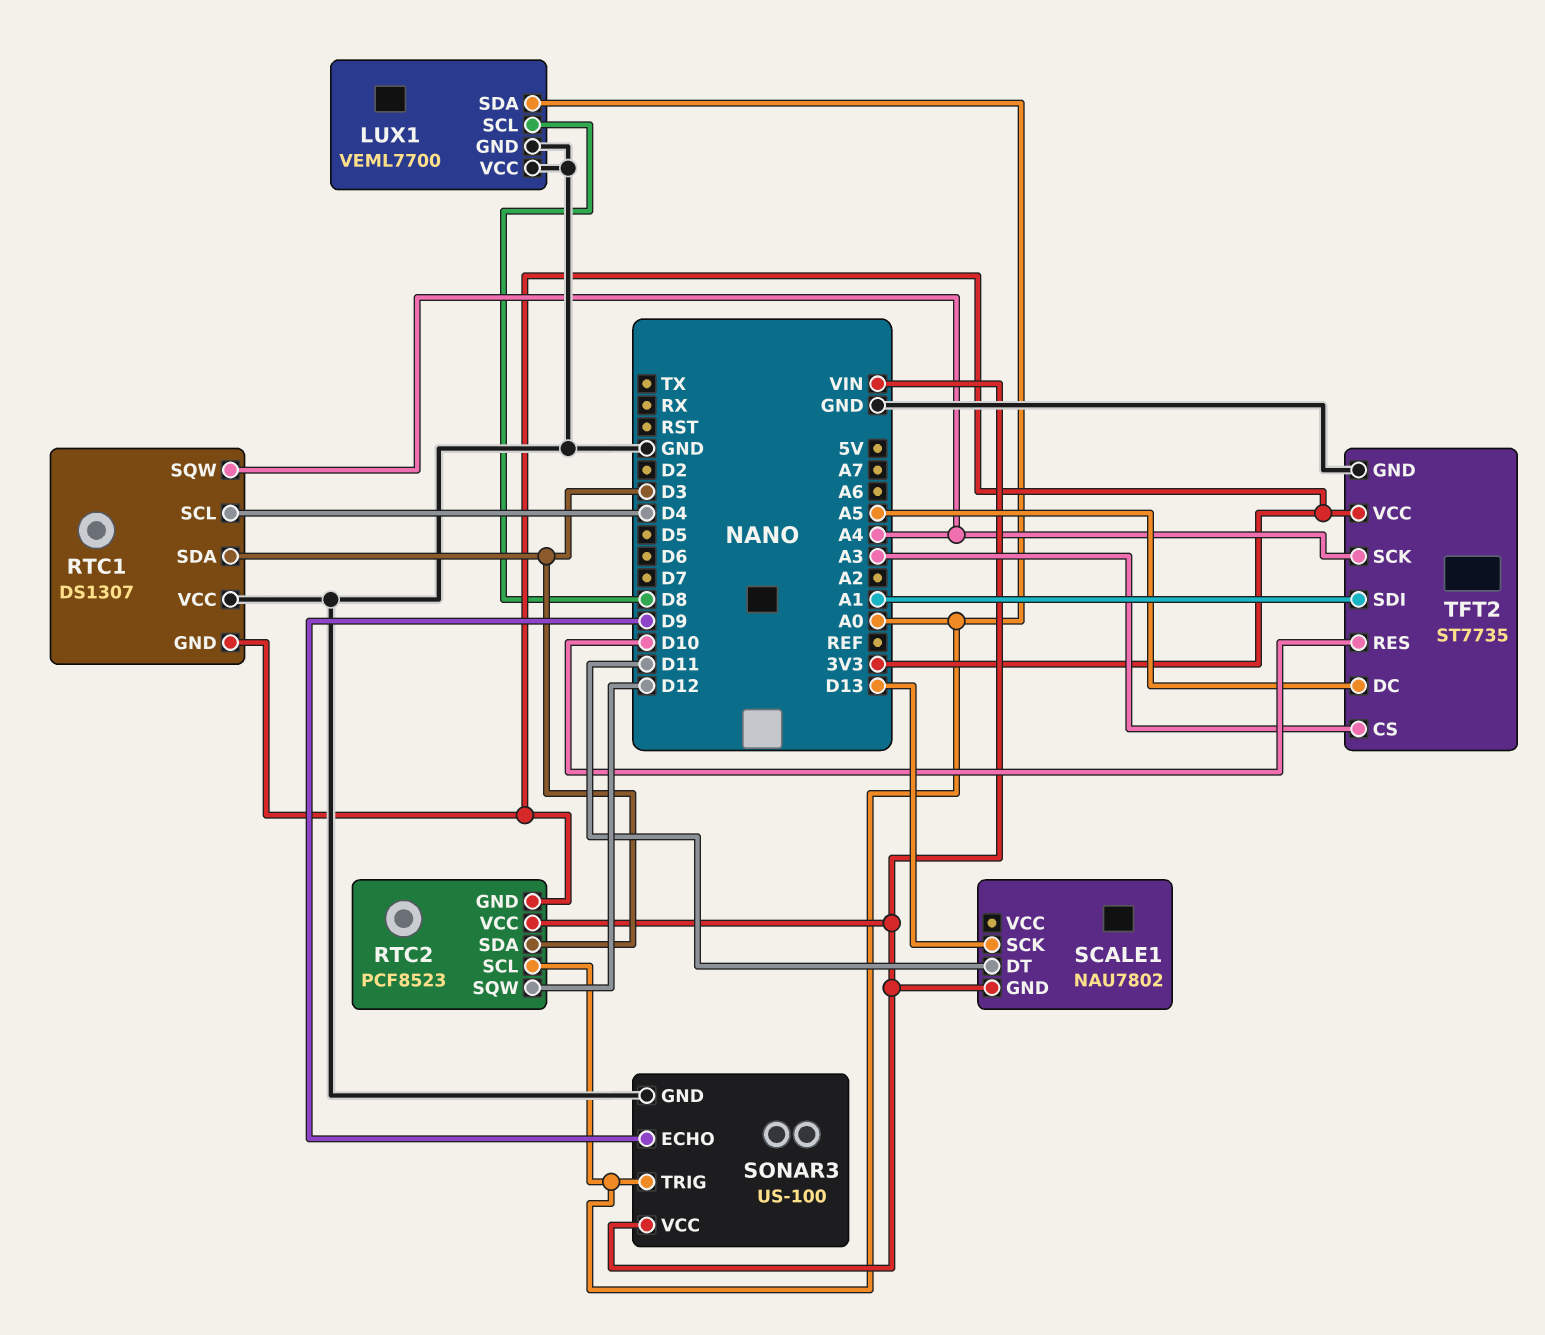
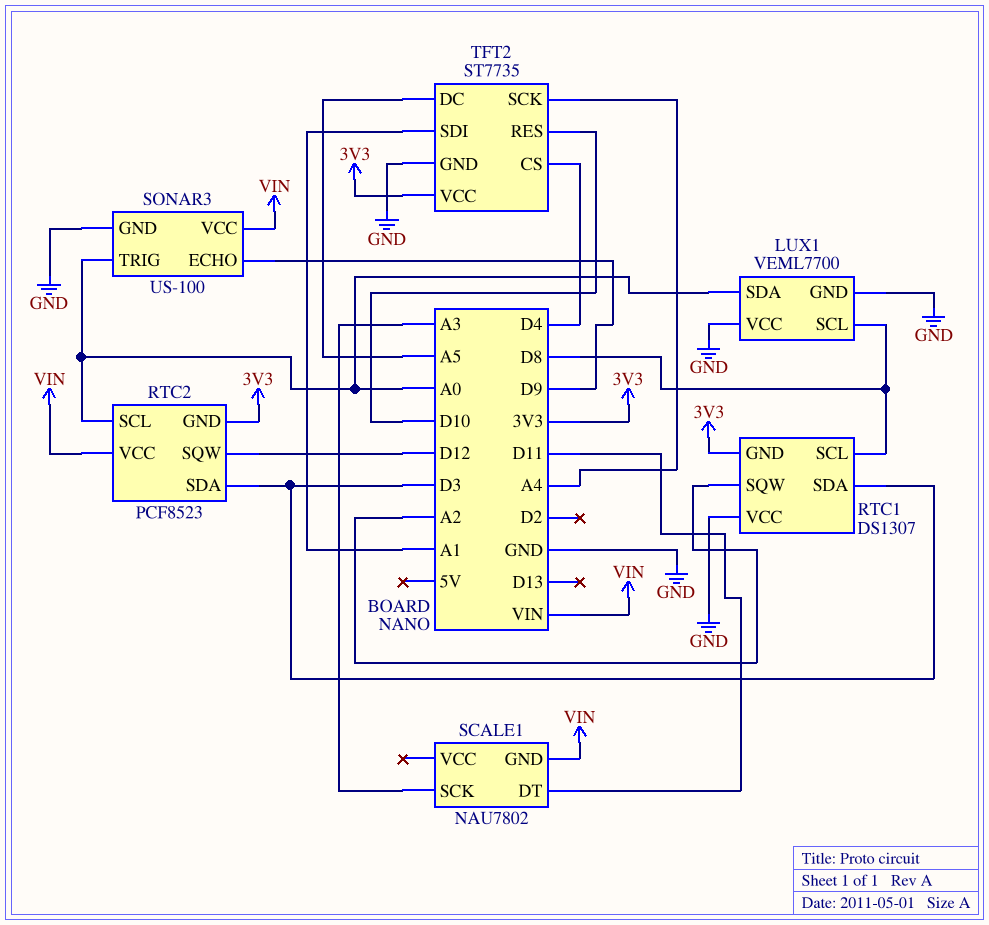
RTC1 pin SCL: D4 -> D8
RTC1 pin SQW: A4 -> A2
SCALE1 pin SCK: D13 -> A3
TFT2 pin CS: A3 -> D4

